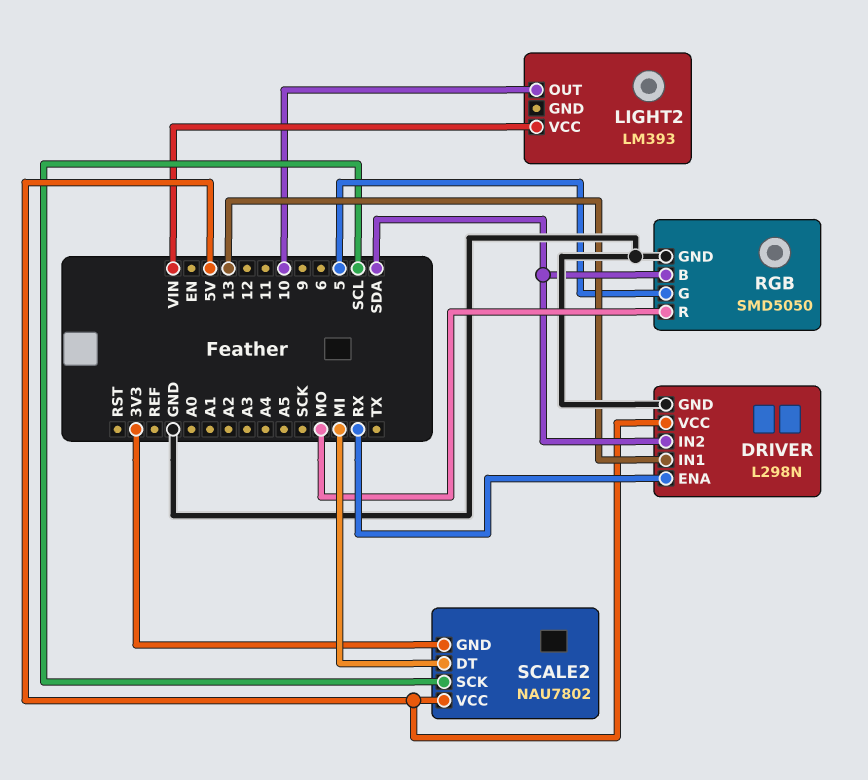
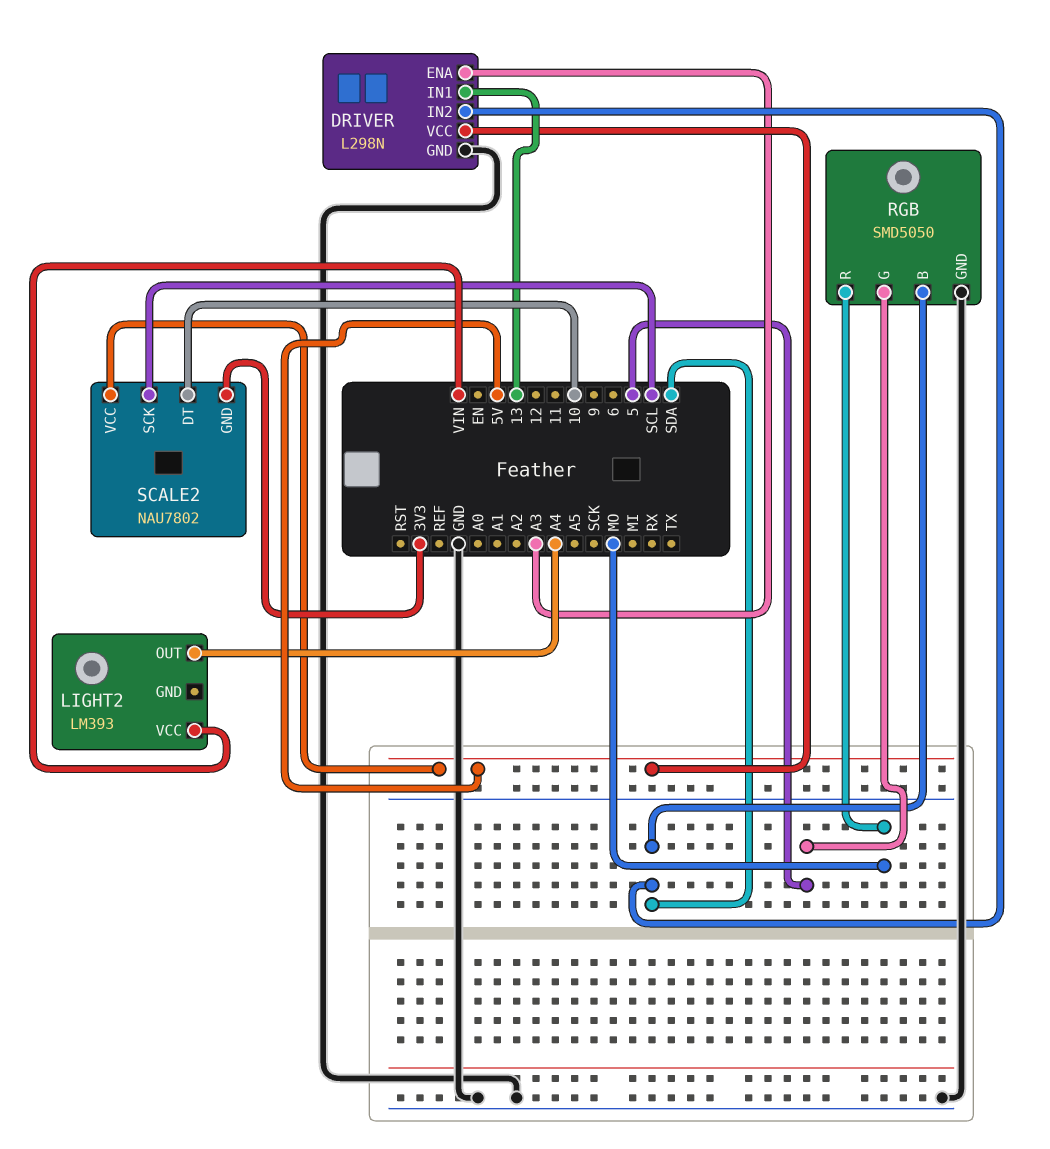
DRIVER pin ENA: RX -> A3
LIGHT2 pin OUT: 10 -> A4
SCALE2 pin DT: MI -> 10

